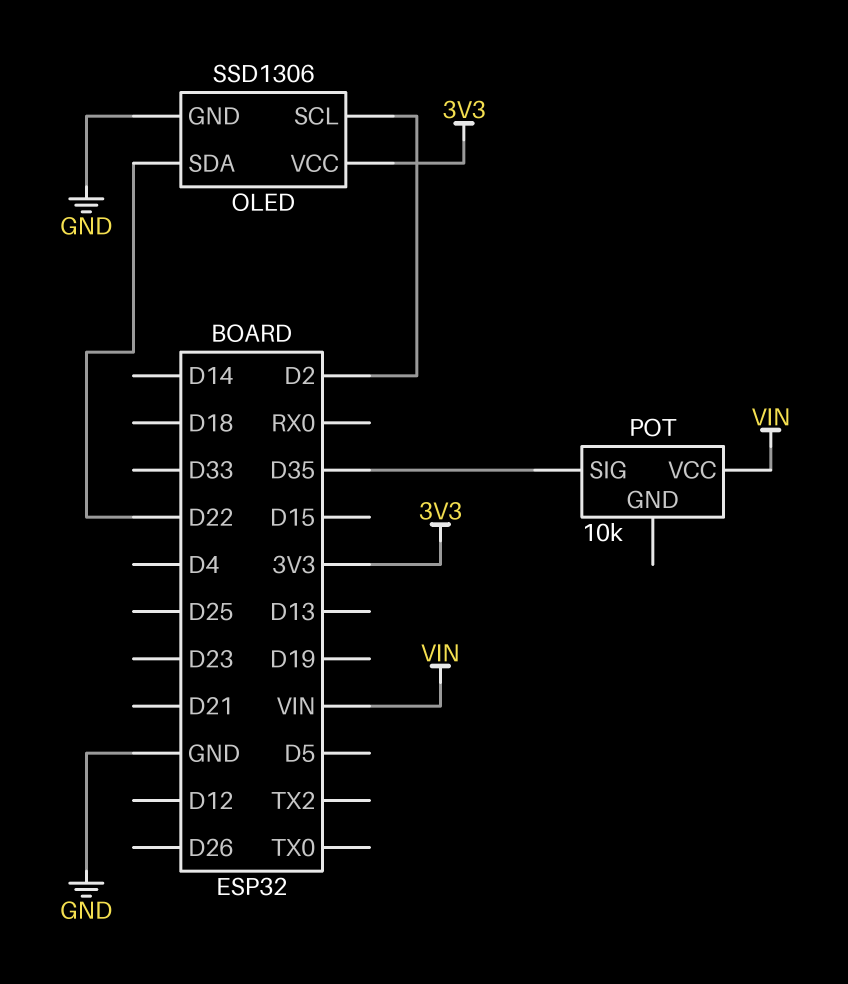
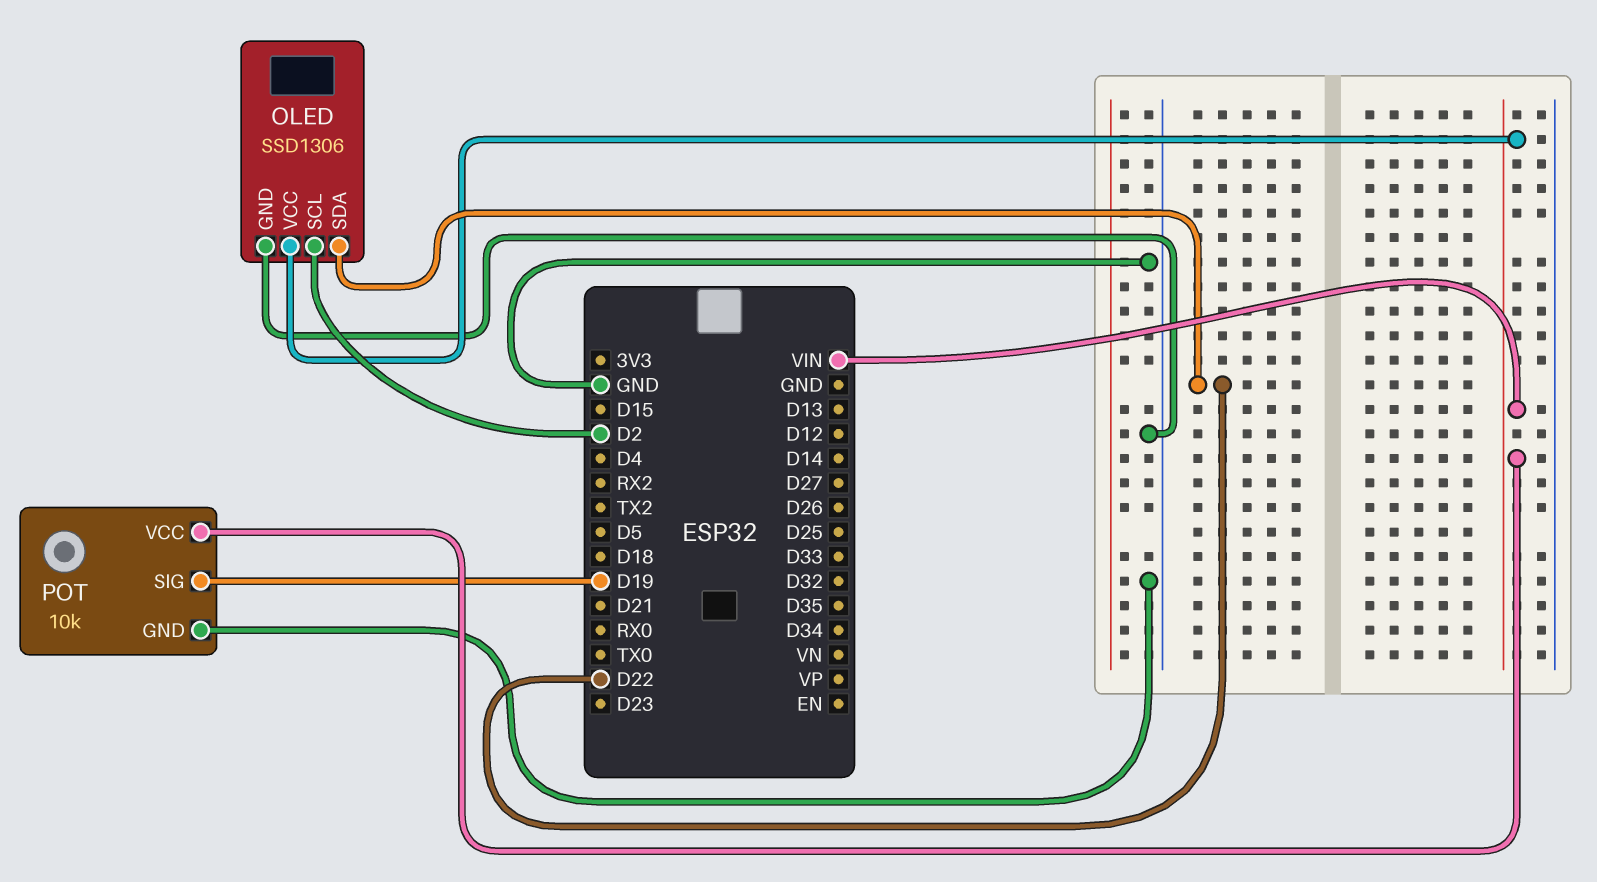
OLED pin VCC: 3V3 -> VIN
POT pin GND: none -> GND
POT pin SIG: D35 -> D19

